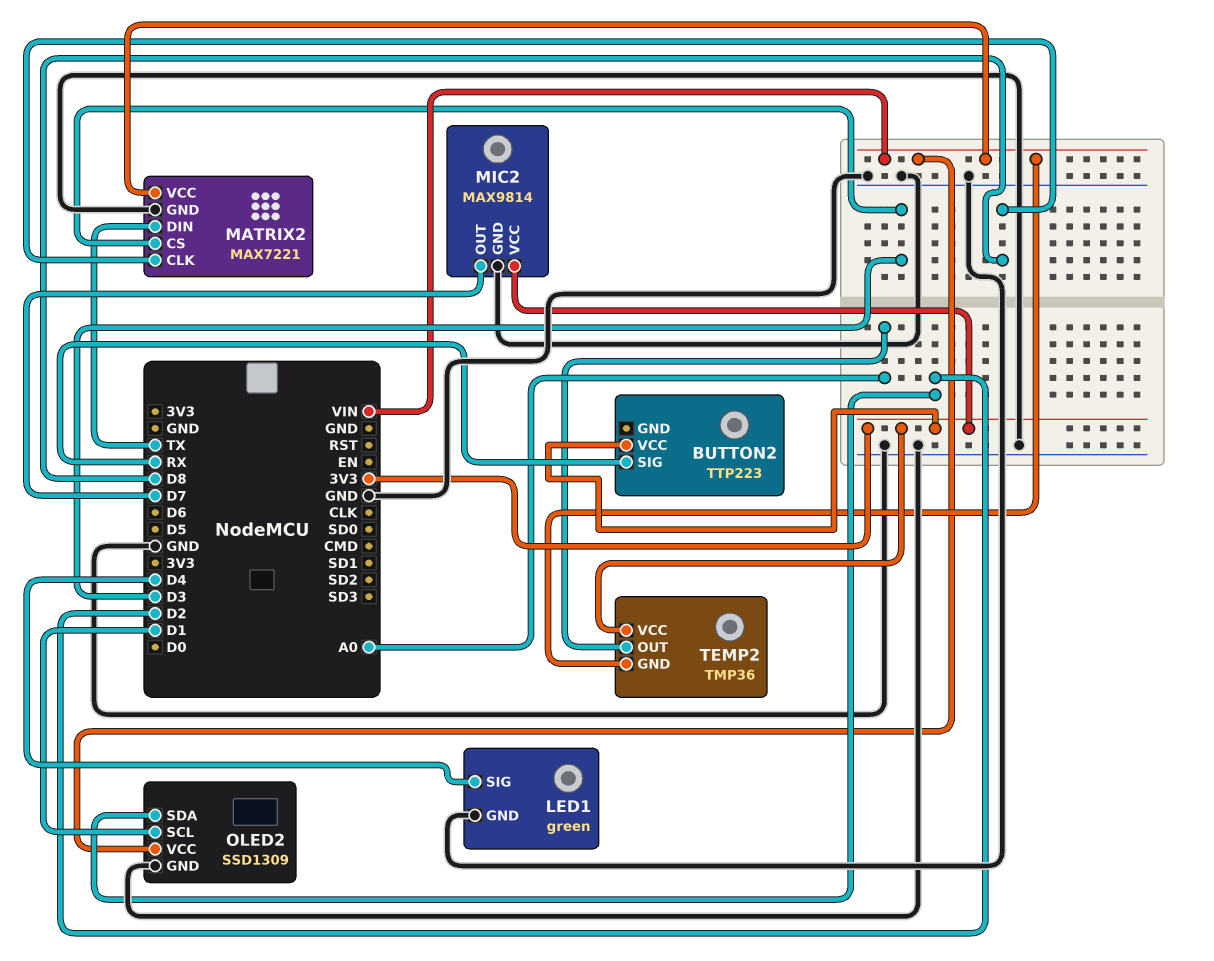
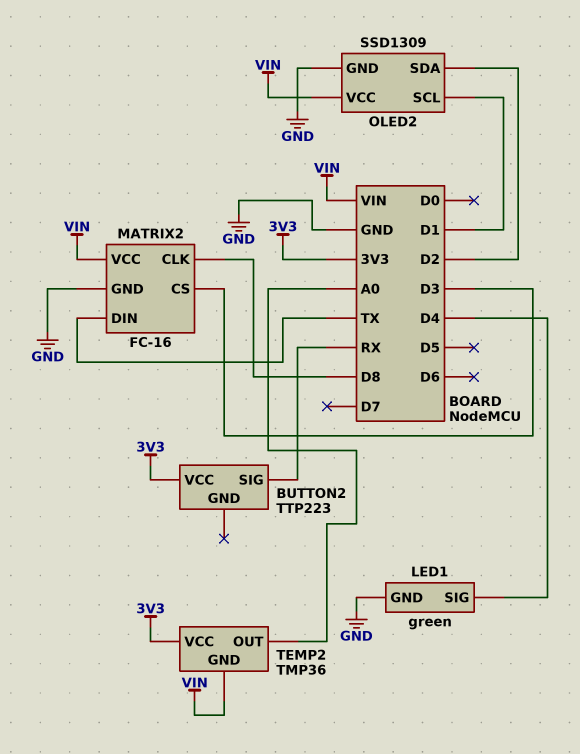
MATRIX2: MAX7221 -> FC-16
MIC2: MAX9814 -> none
MIC2 pin GND: GND -> none
MIC2 pin OUT: D7 -> none
MIC2 pin VCC: 3V3 -> none

